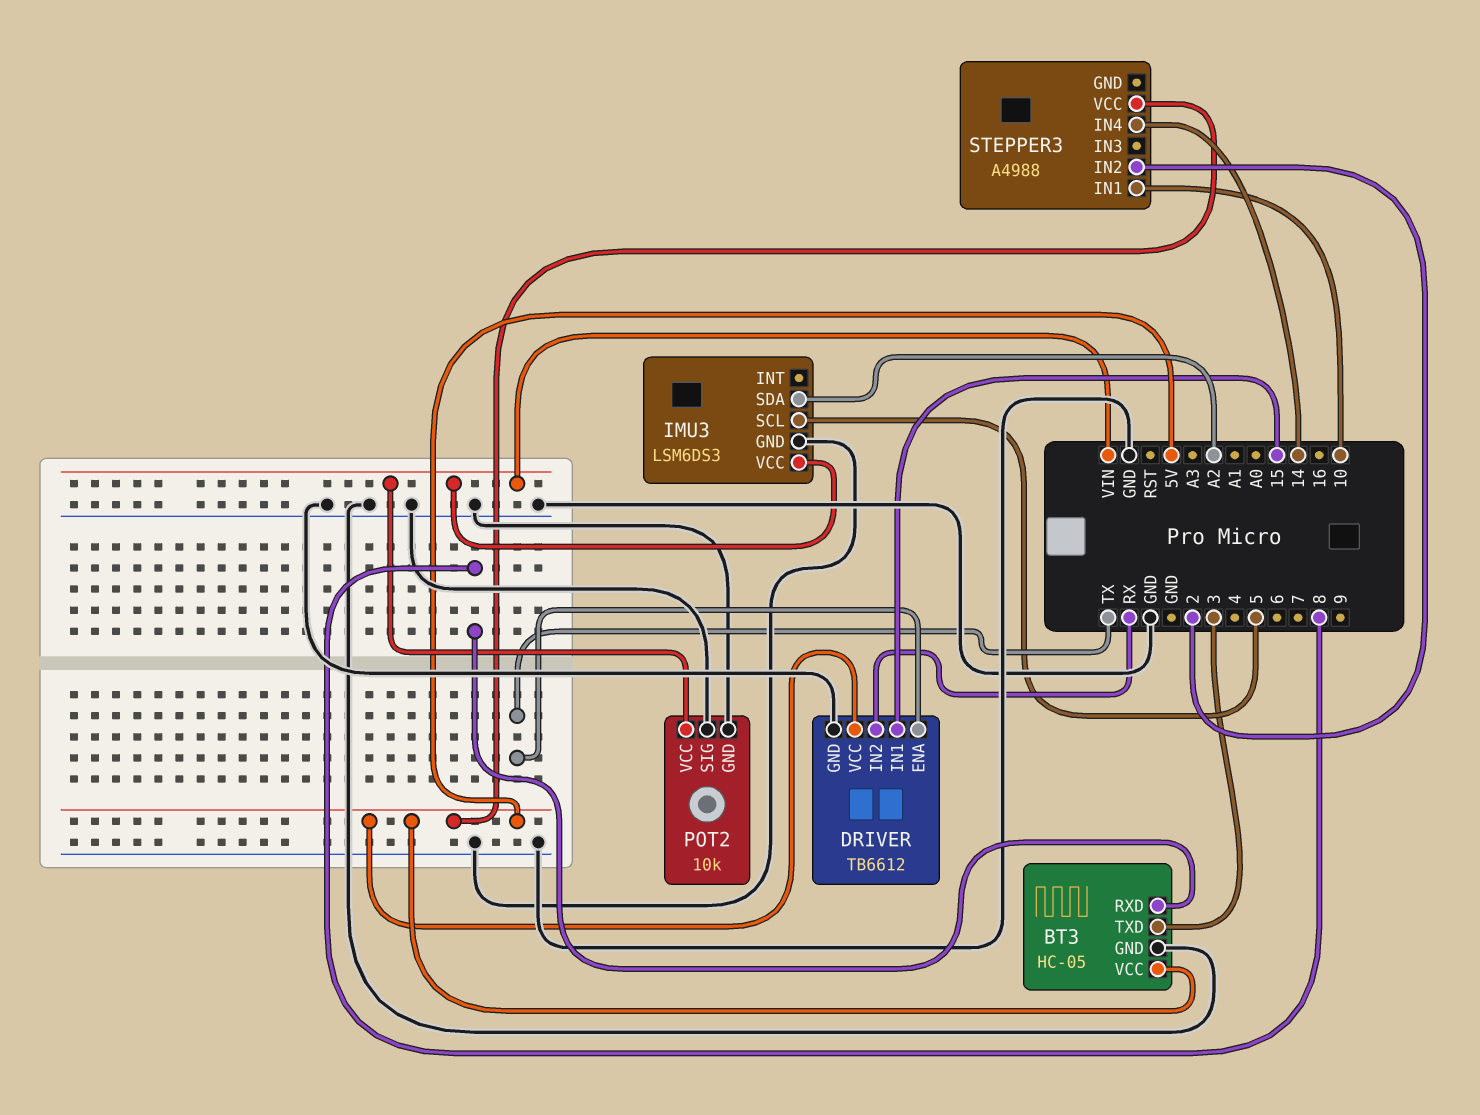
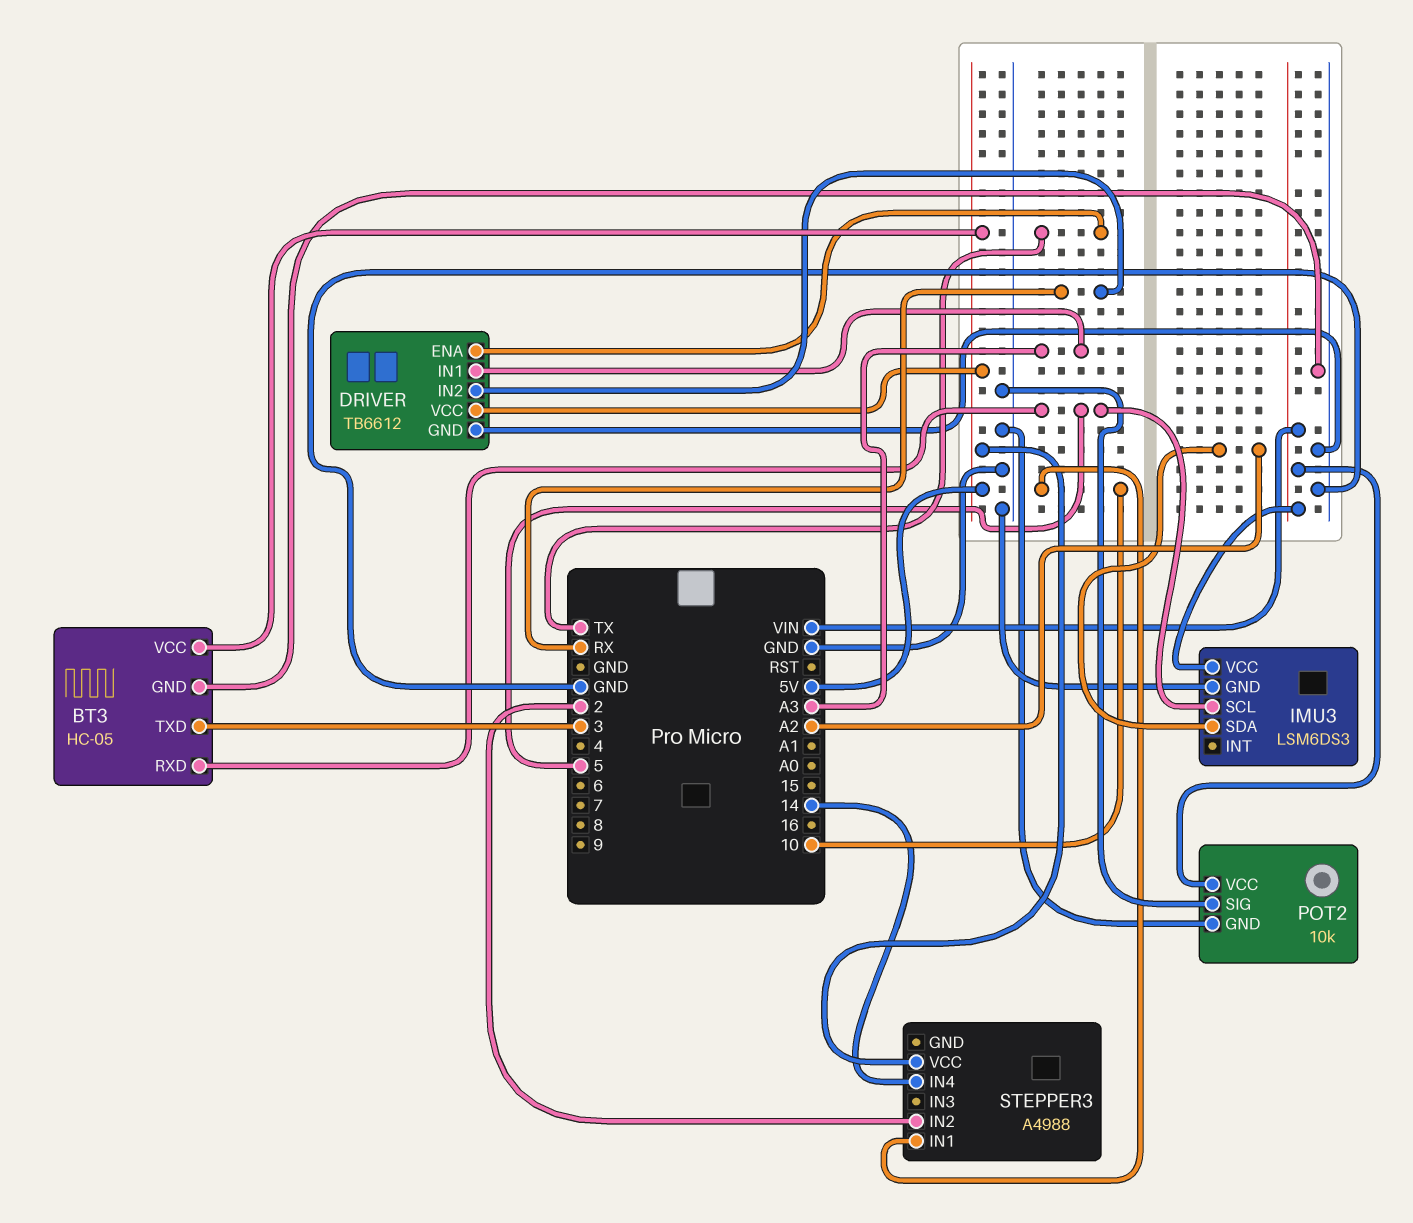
BT3 pin RXD: 8 -> 5
DRIVER pin IN1: 15 -> A3

